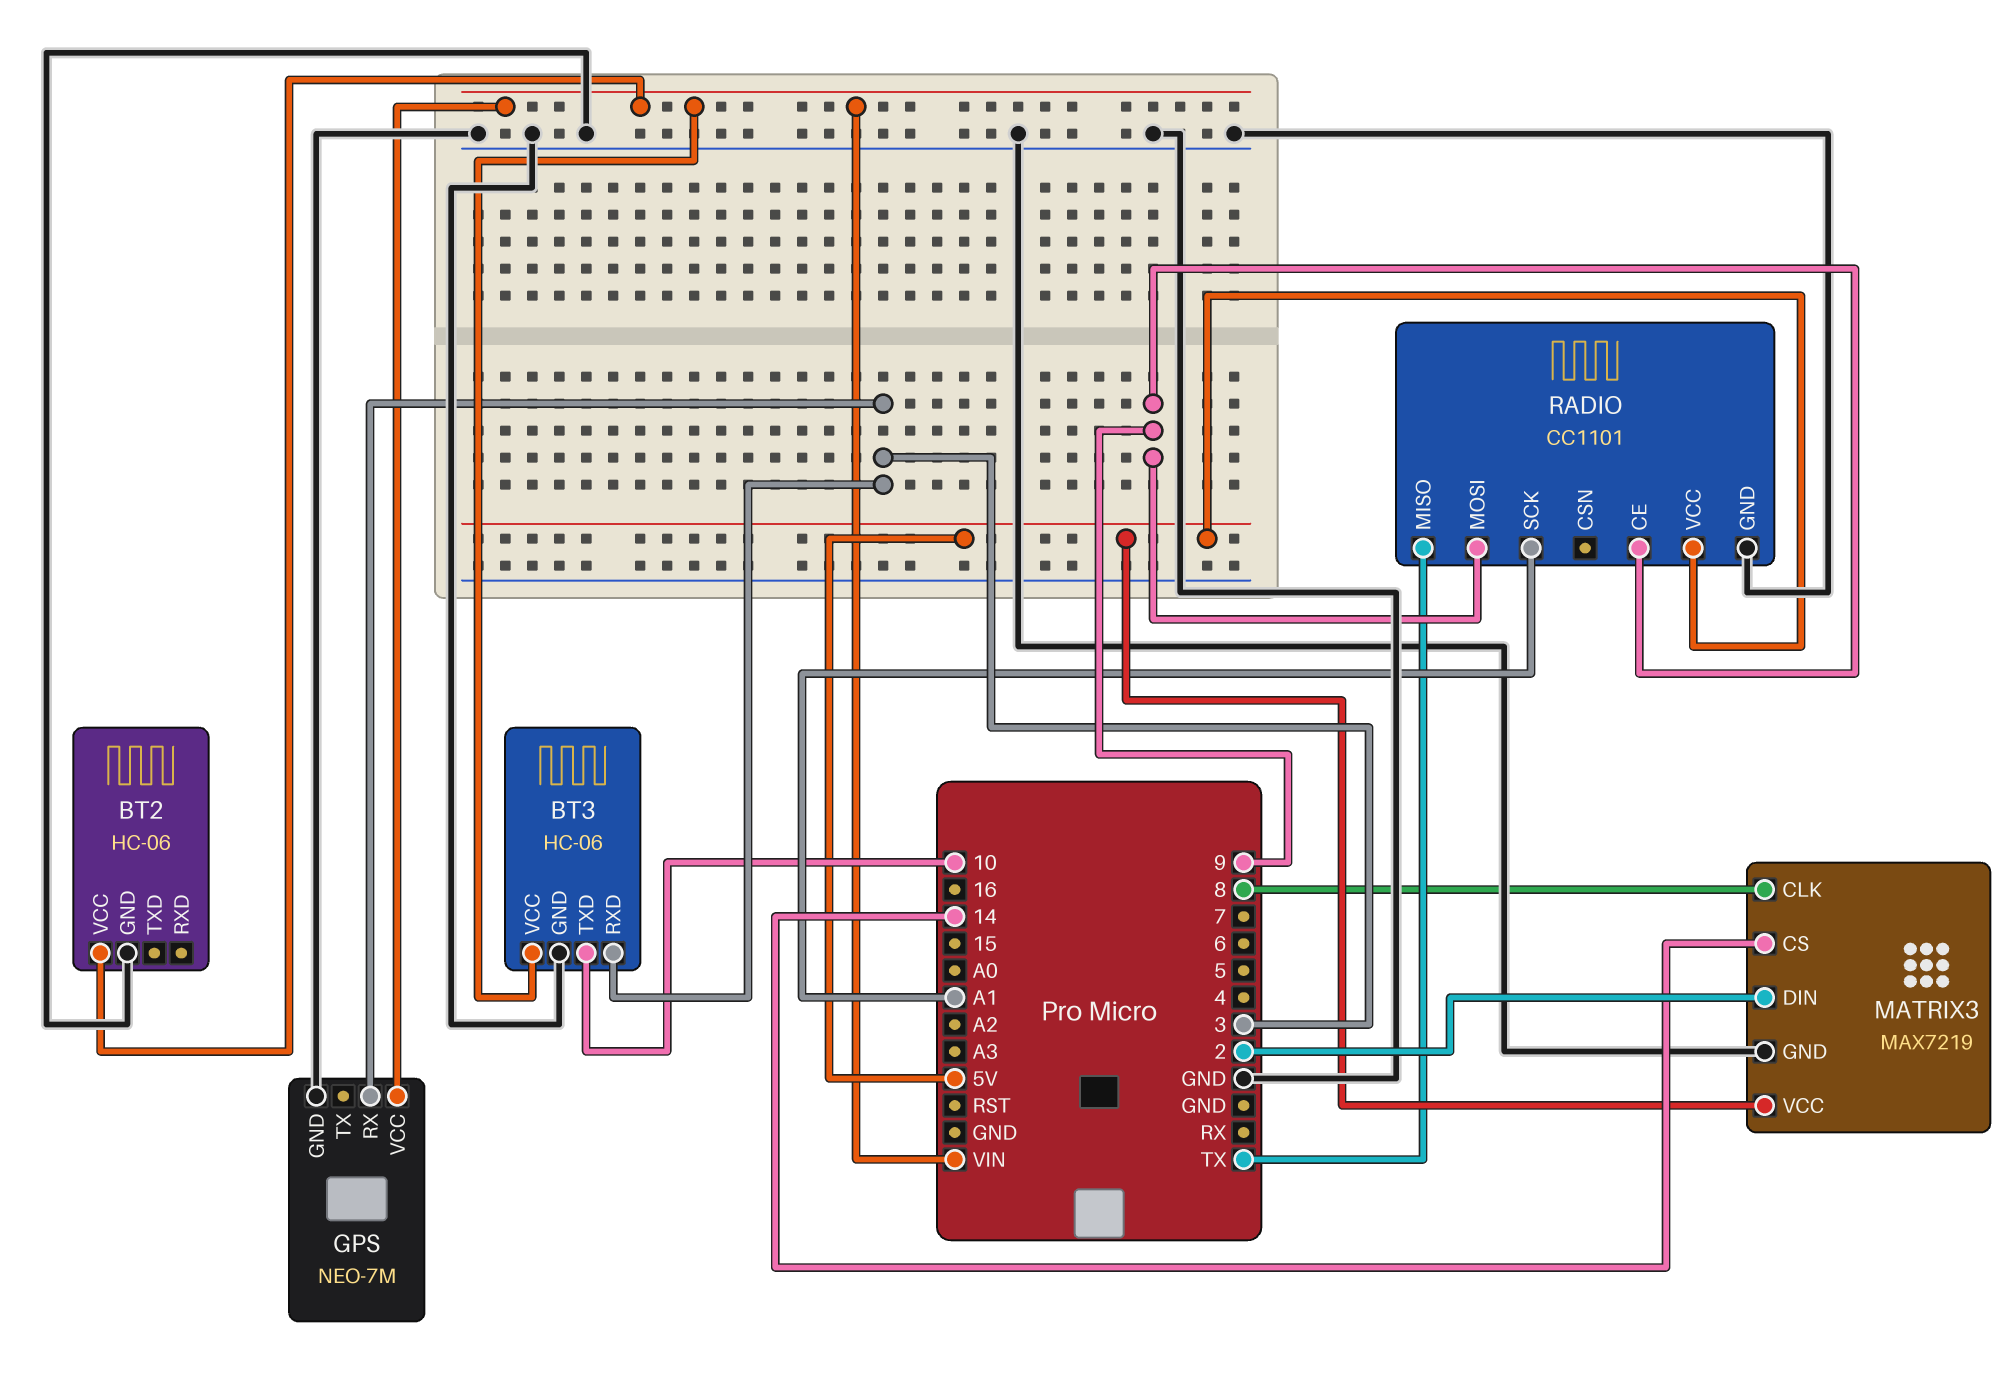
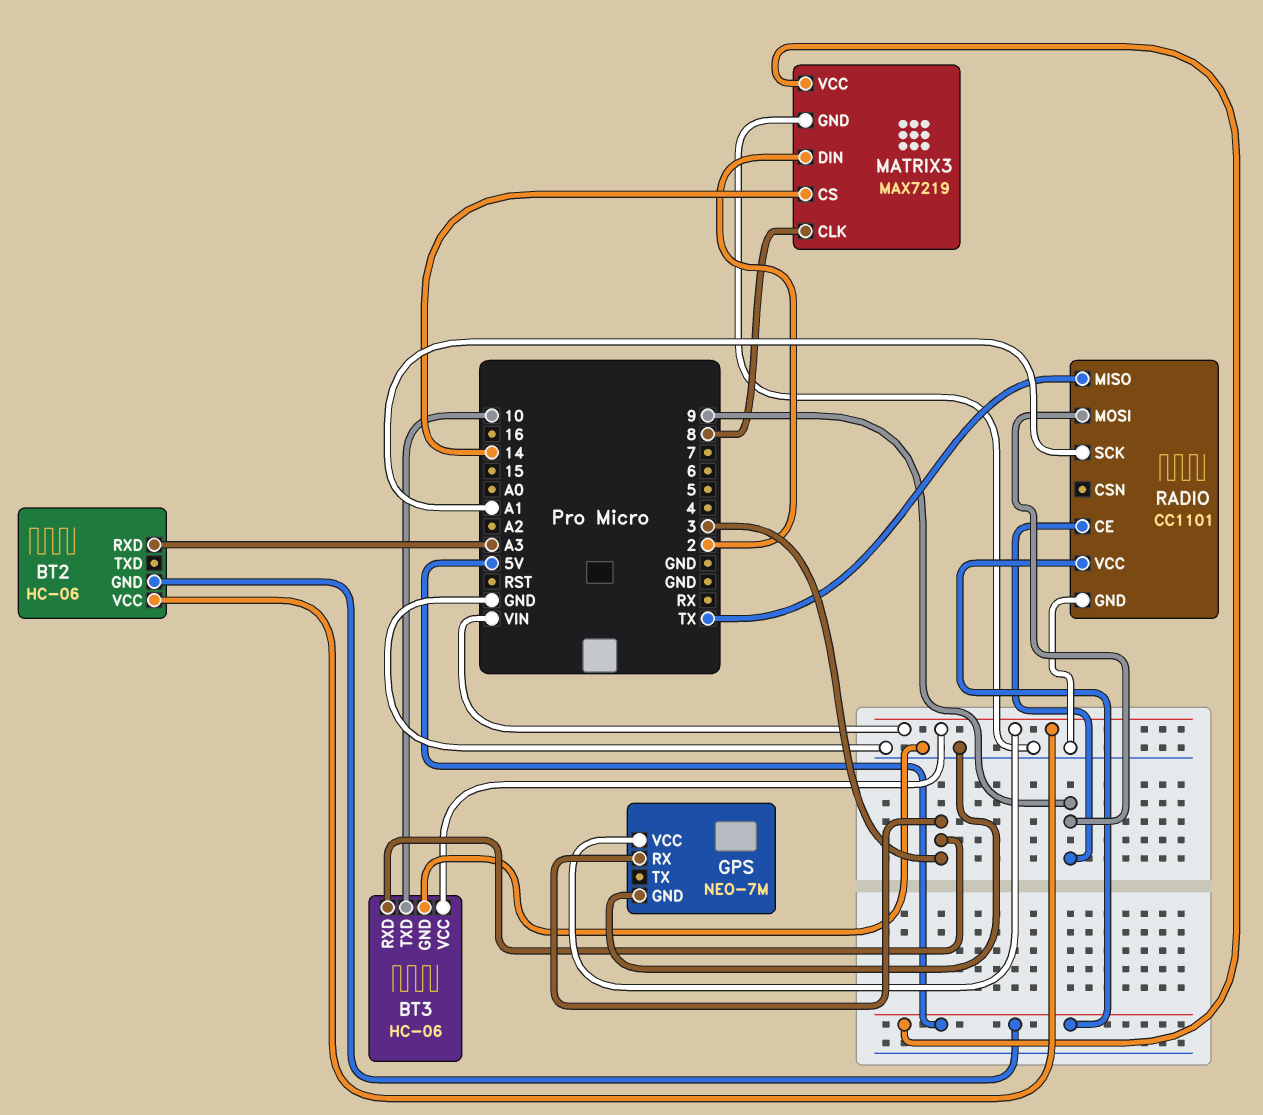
BT2 pin GND: GND -> 5V
BT2 pin RXD: none -> A3

